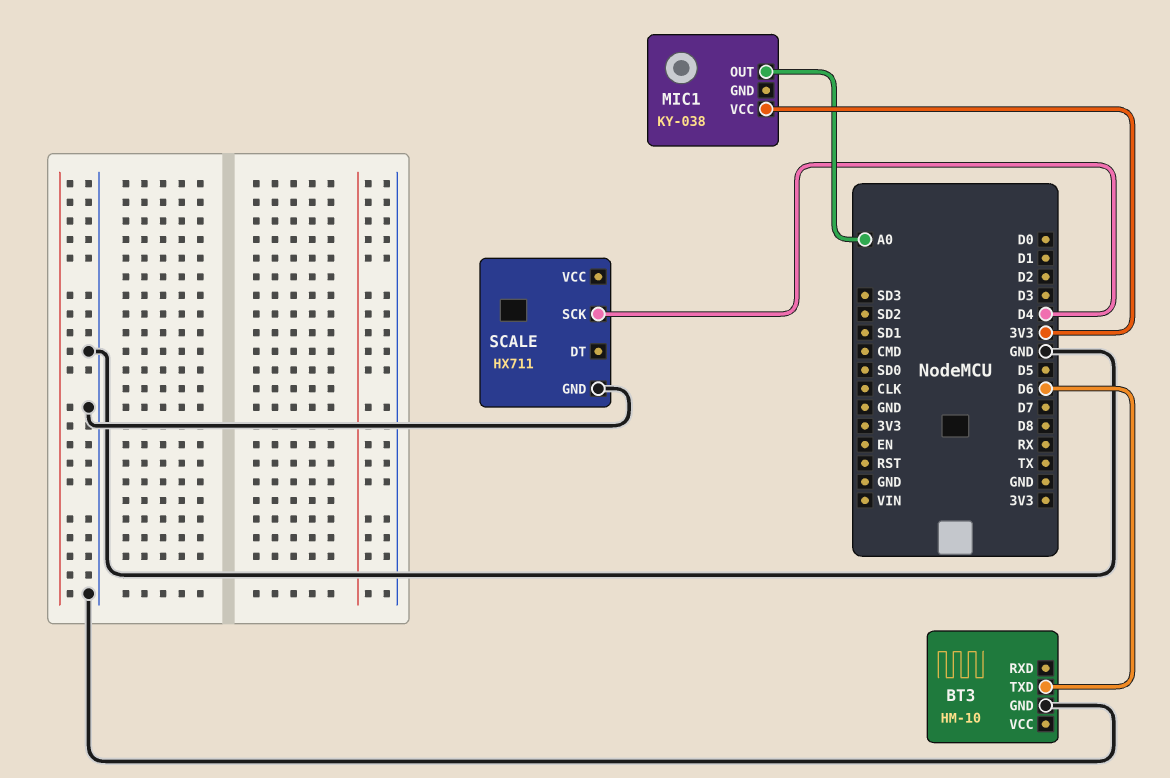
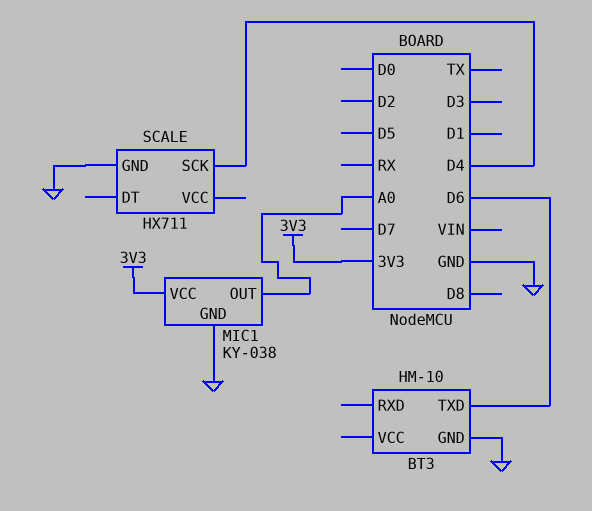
MIC1 pin GND: none -> GND

